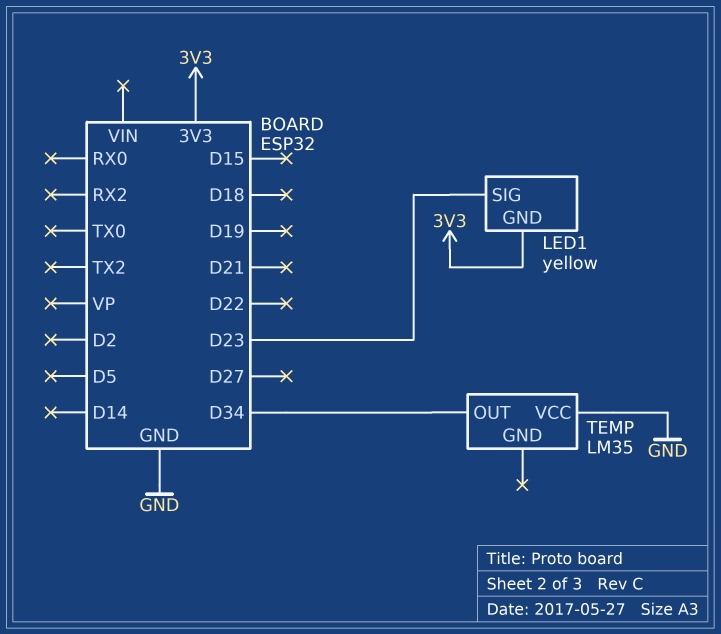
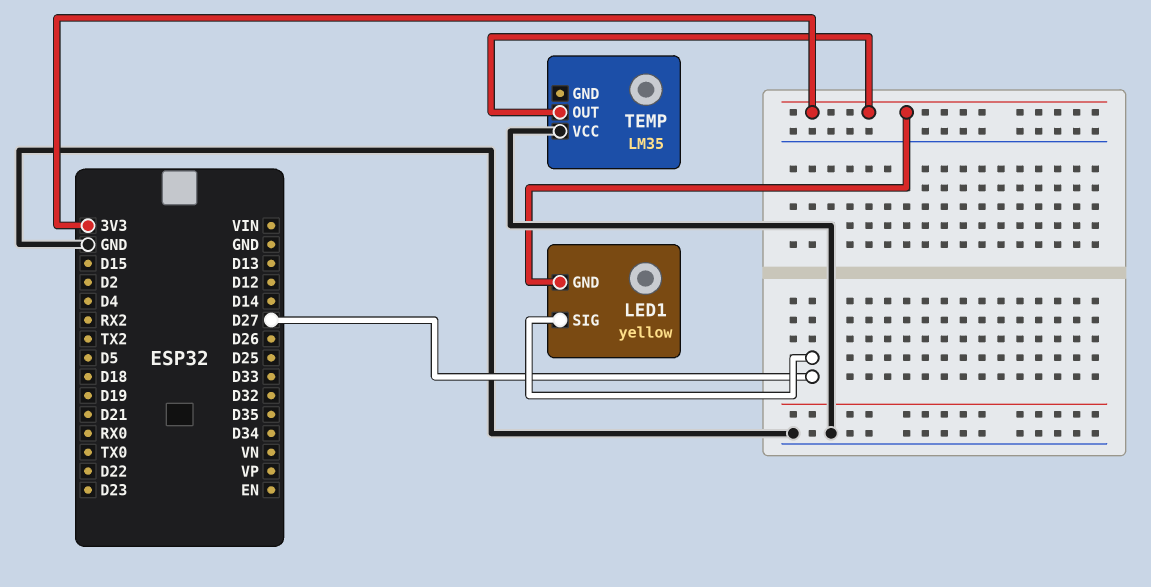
LED1 pin SIG: D23 -> D27
TEMP pin OUT: D34 -> 3V3

